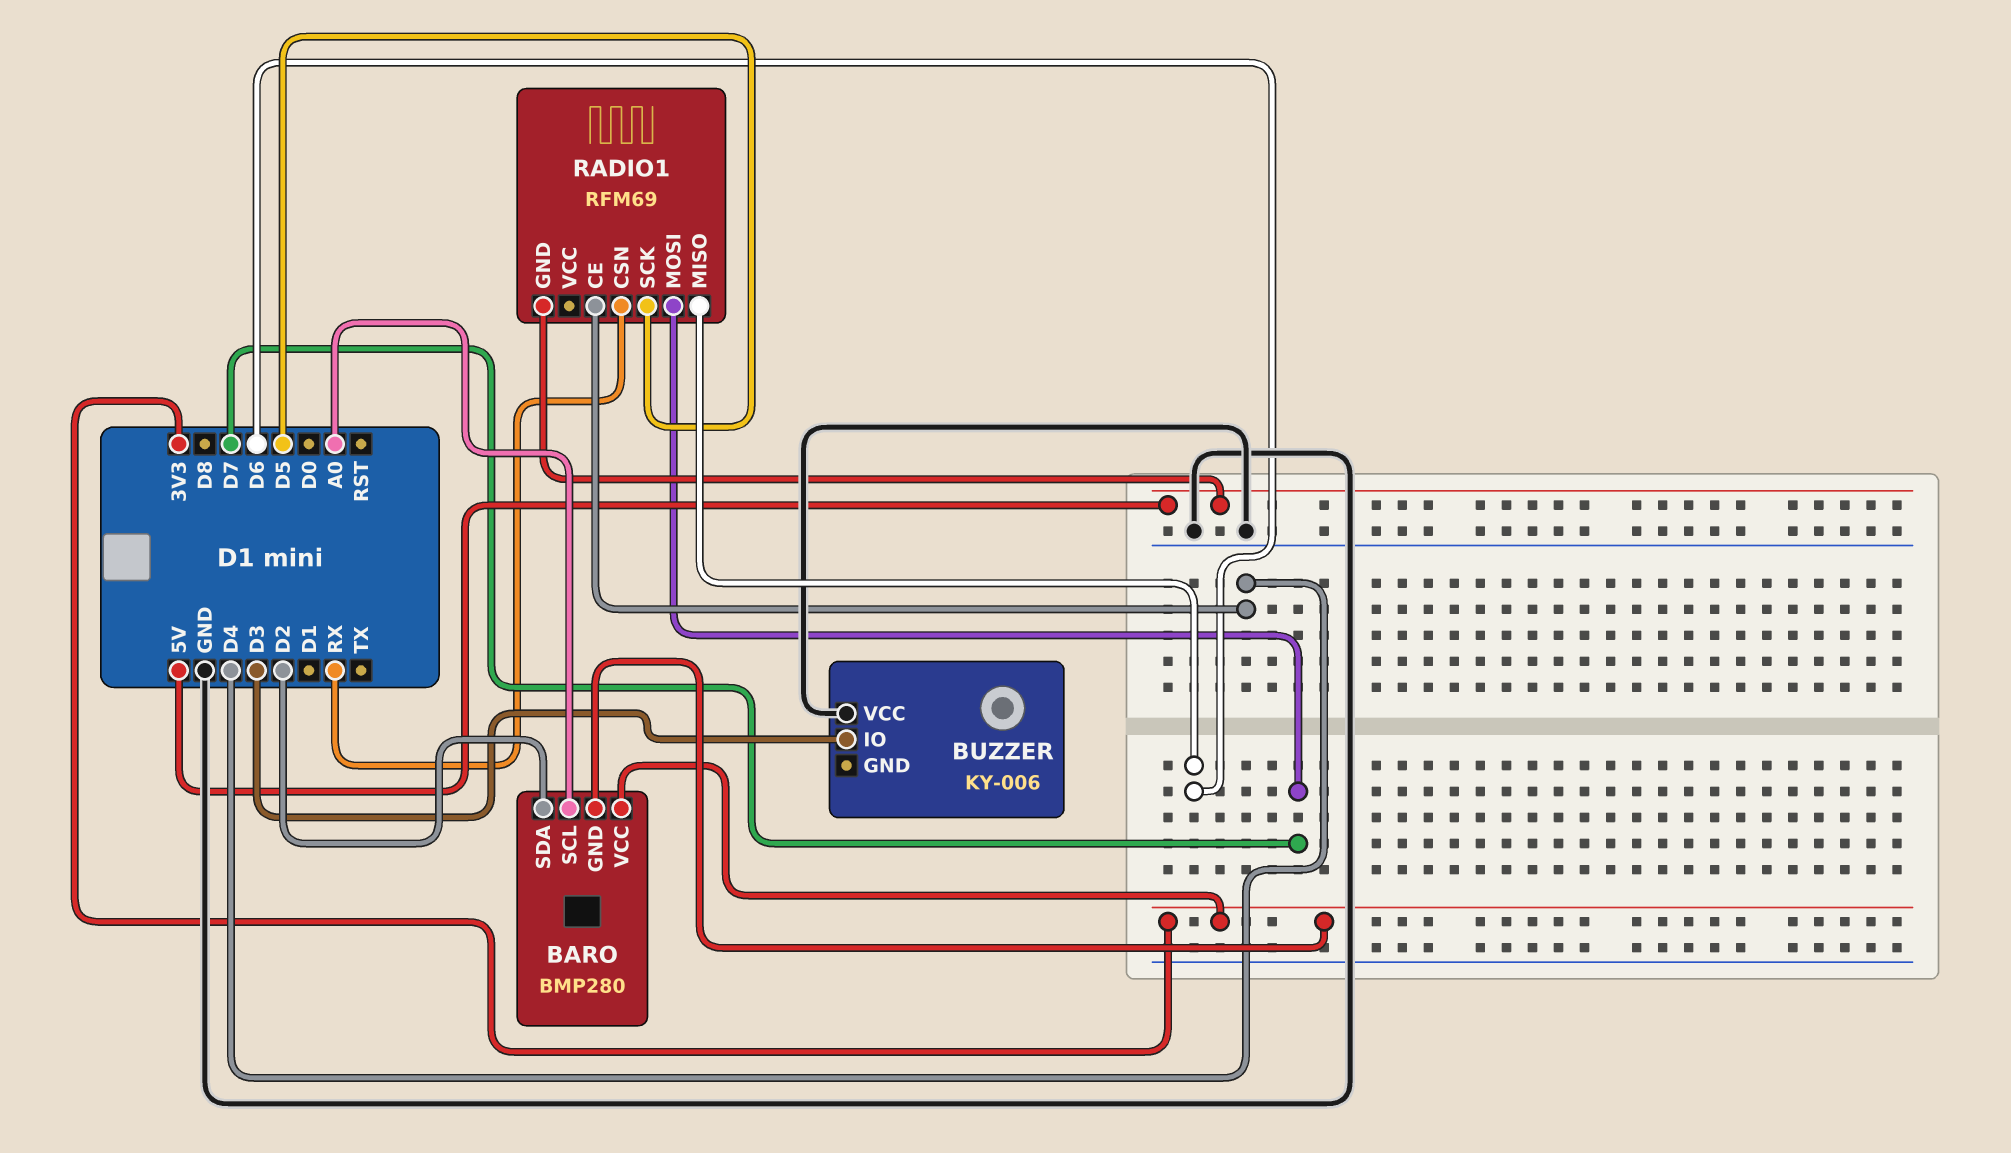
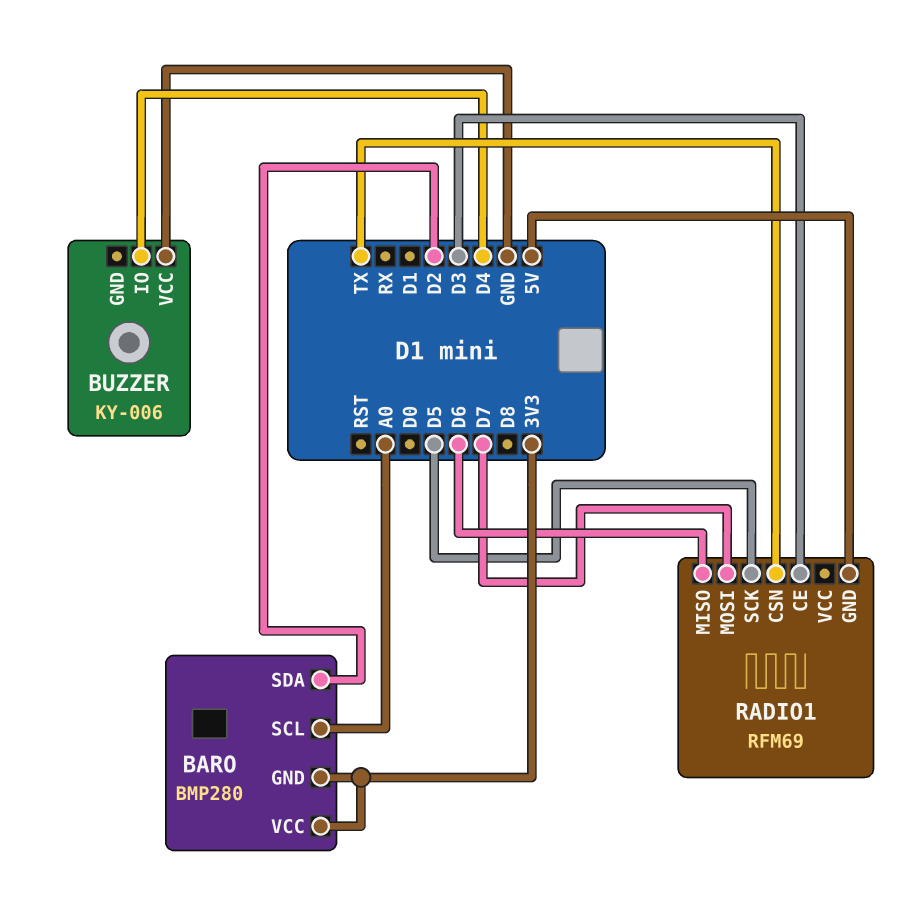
BUZZER pin IO: D3 -> D4
RADIO1 pin CE: D4 -> D3
RADIO1 pin CSN: RX -> TX

